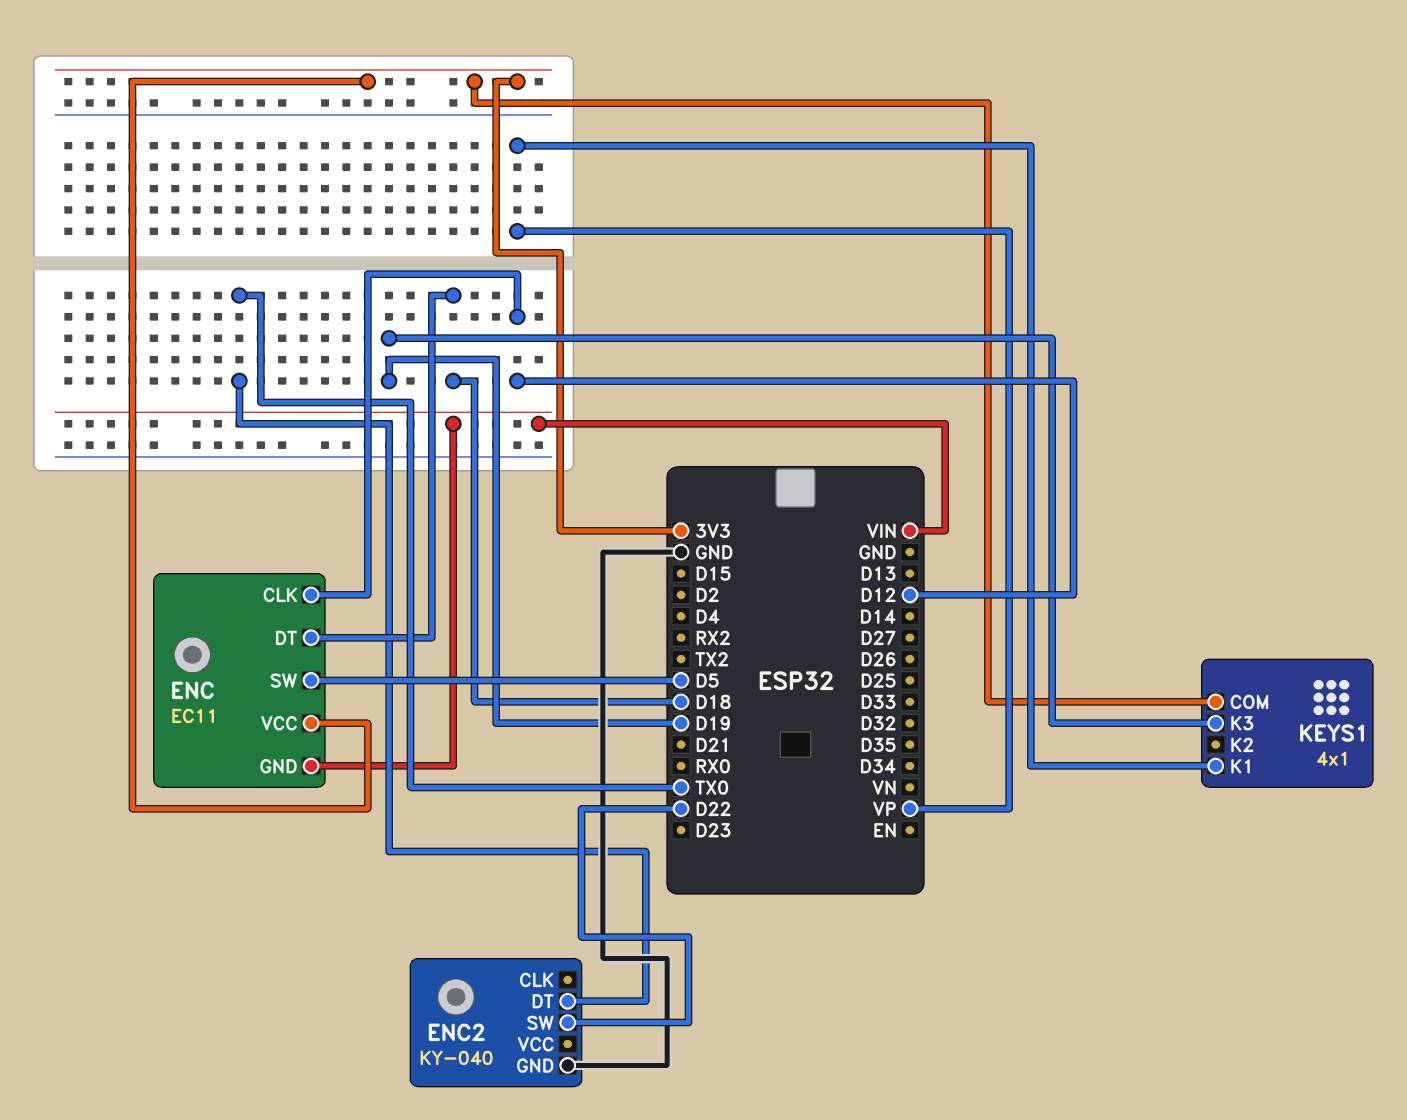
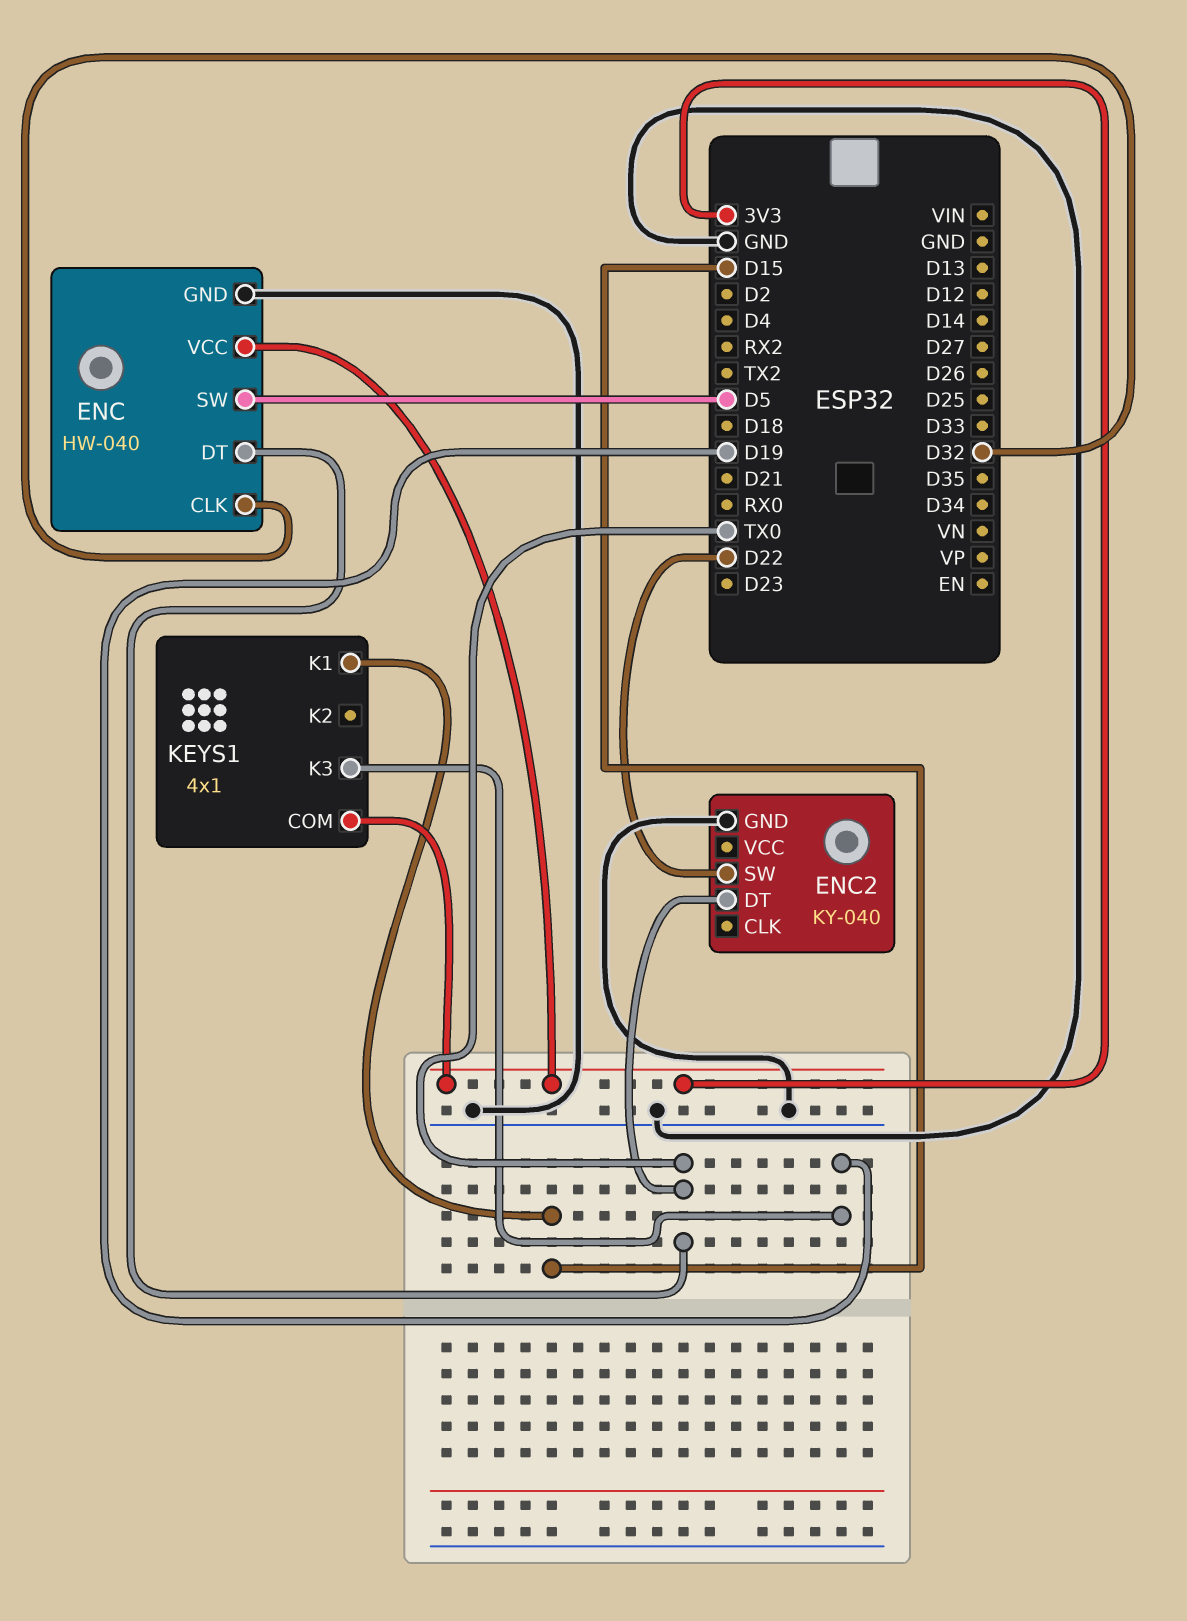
ENC: EC11 -> HW-040
ENC pin CLK: D12 -> D32
ENC pin DT: D18 -> TX0
ENC pin GND: VIN -> GND
KEYS1 pin K1: VP -> D15

